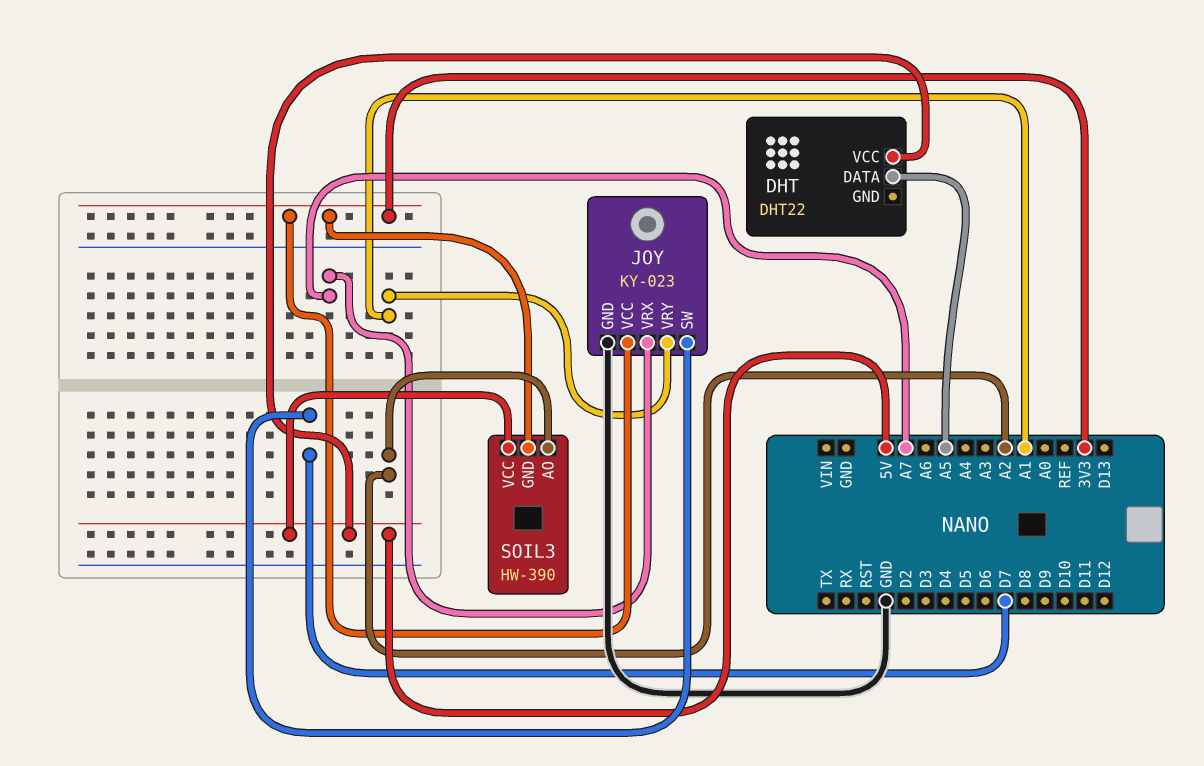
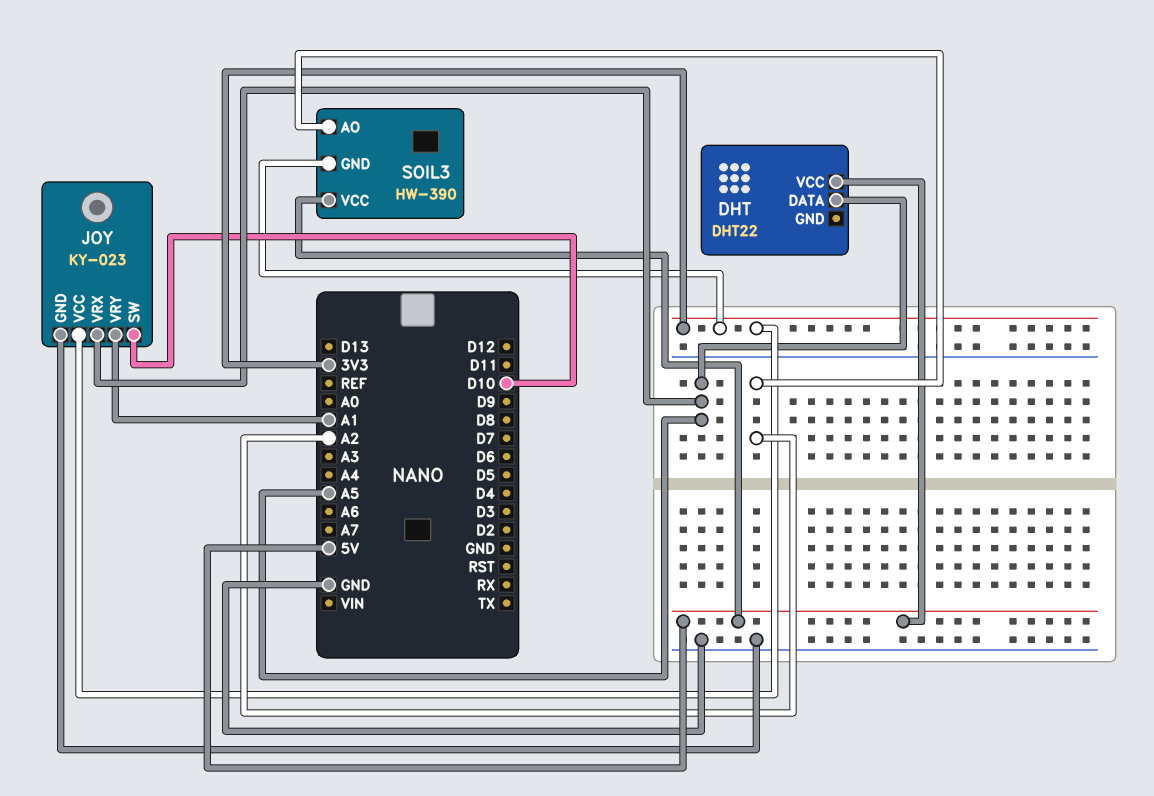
JOY pin SW: D7 -> D10
JOY pin VRX: A7 -> A5

